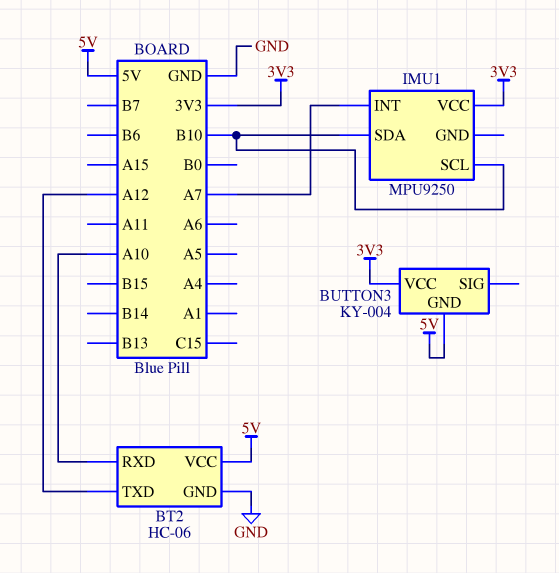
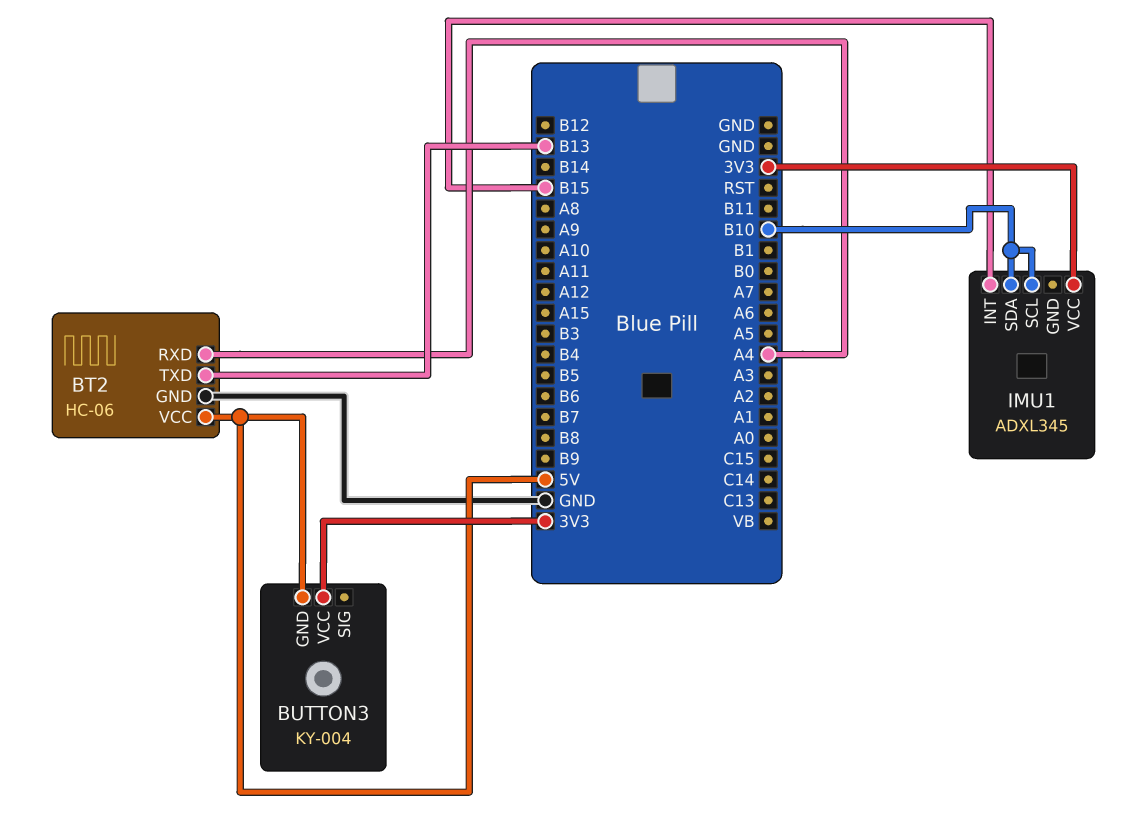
BT2 pin RXD: A10 -> A4
BT2 pin TXD: A12 -> B13
IMU1: MPU9250 -> ADXL345
IMU1 pin INT: A7 -> B15

